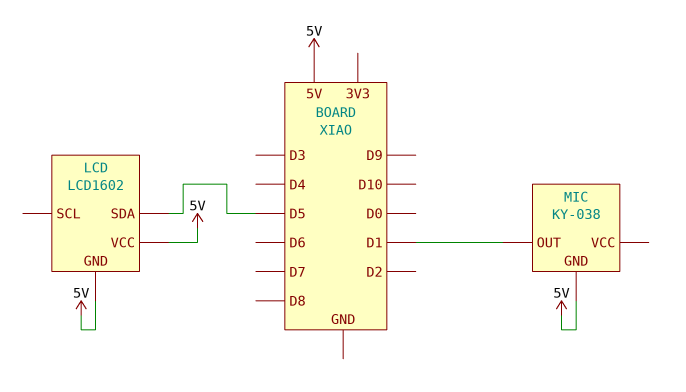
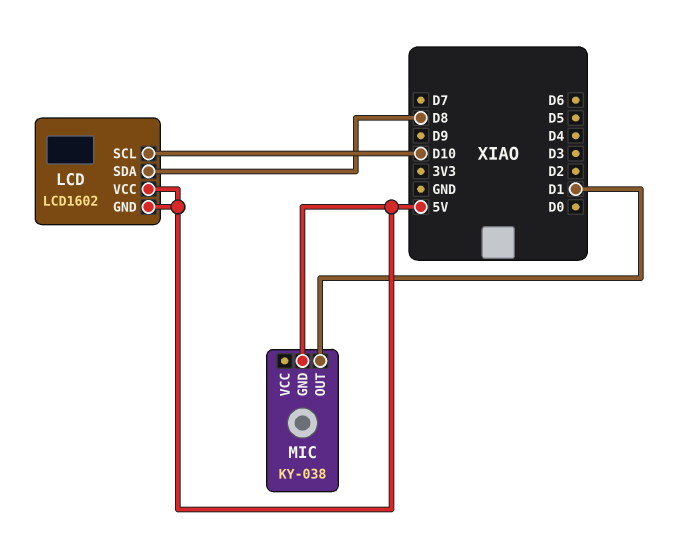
LCD pin SCL: none -> D10
LCD pin SDA: D5 -> D8

